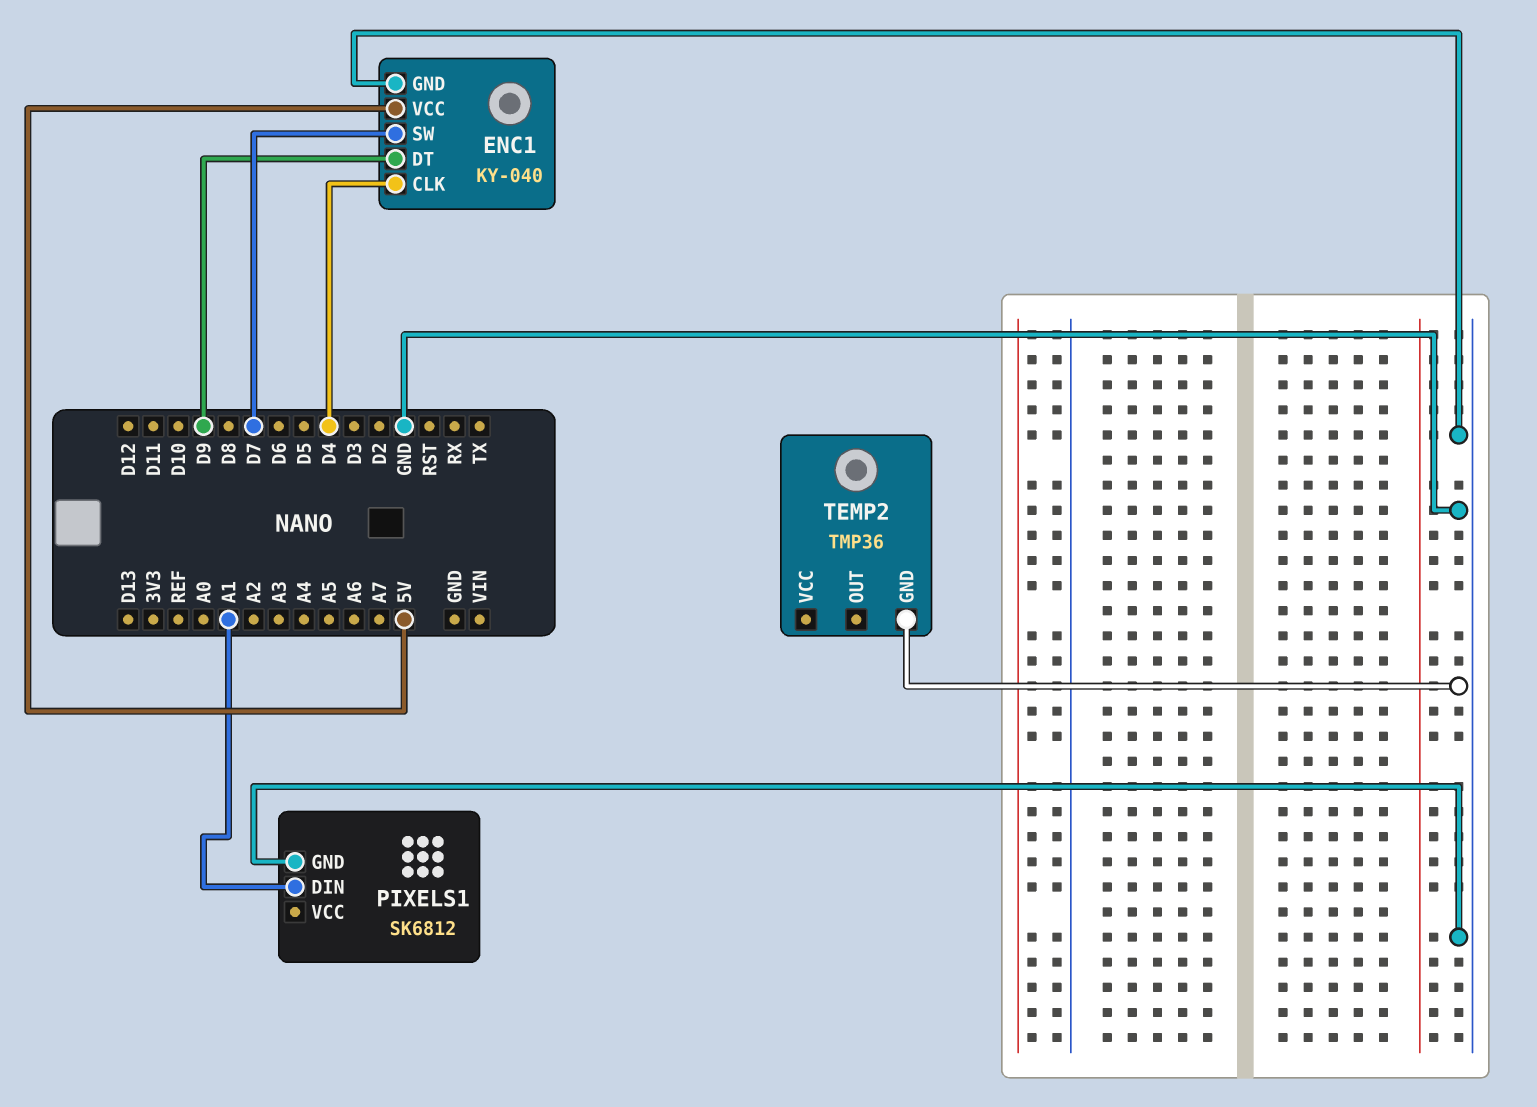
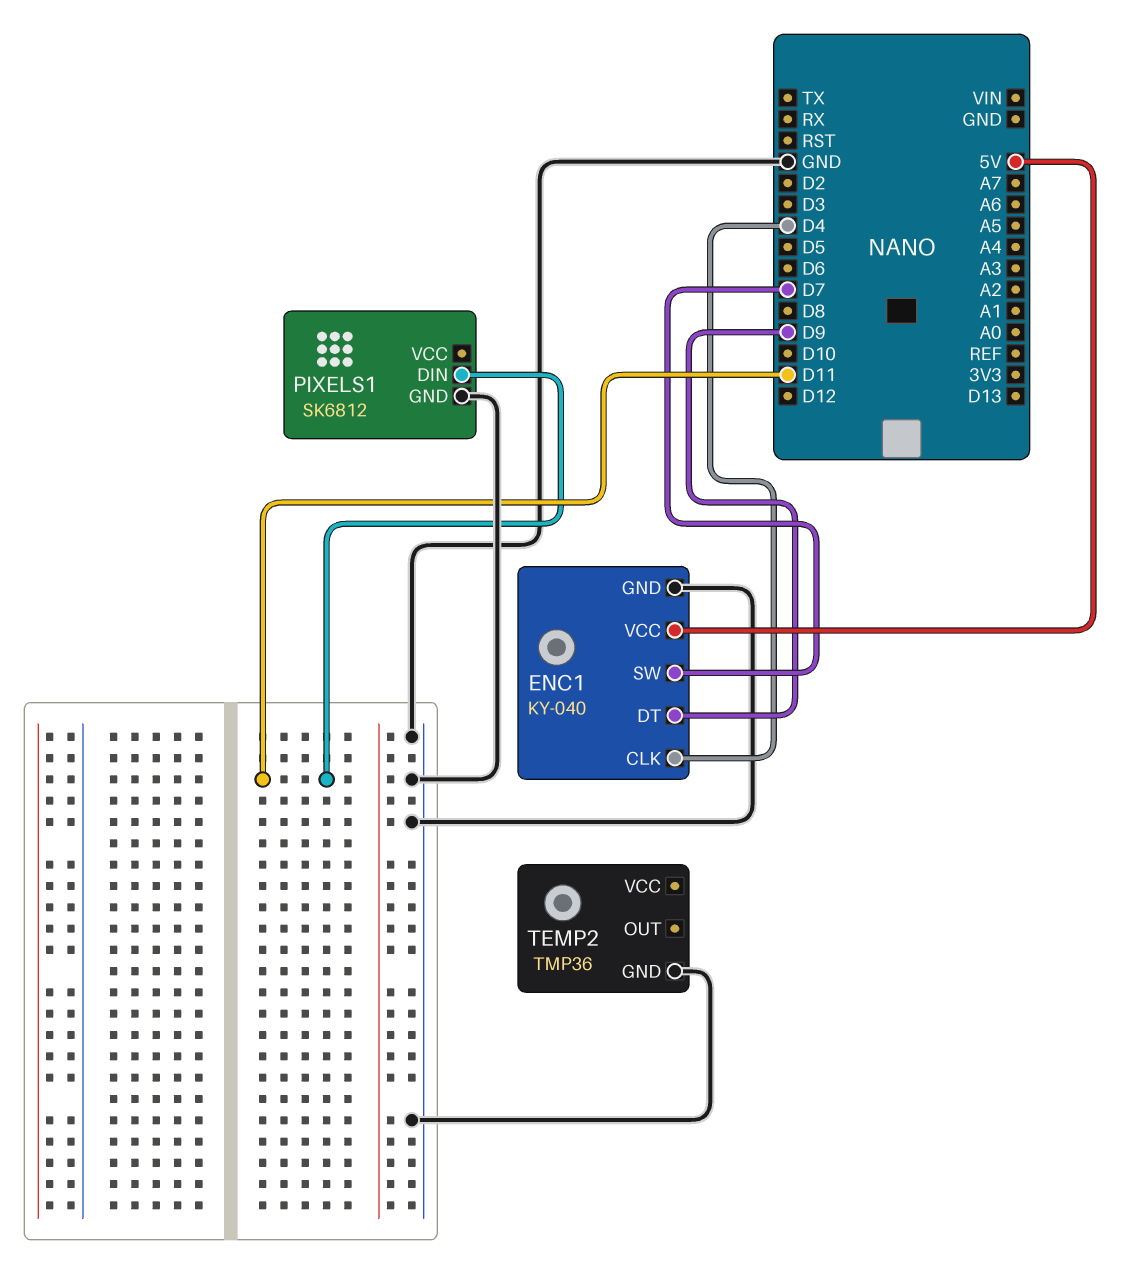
PIXELS1 pin DIN: A1 -> D11

